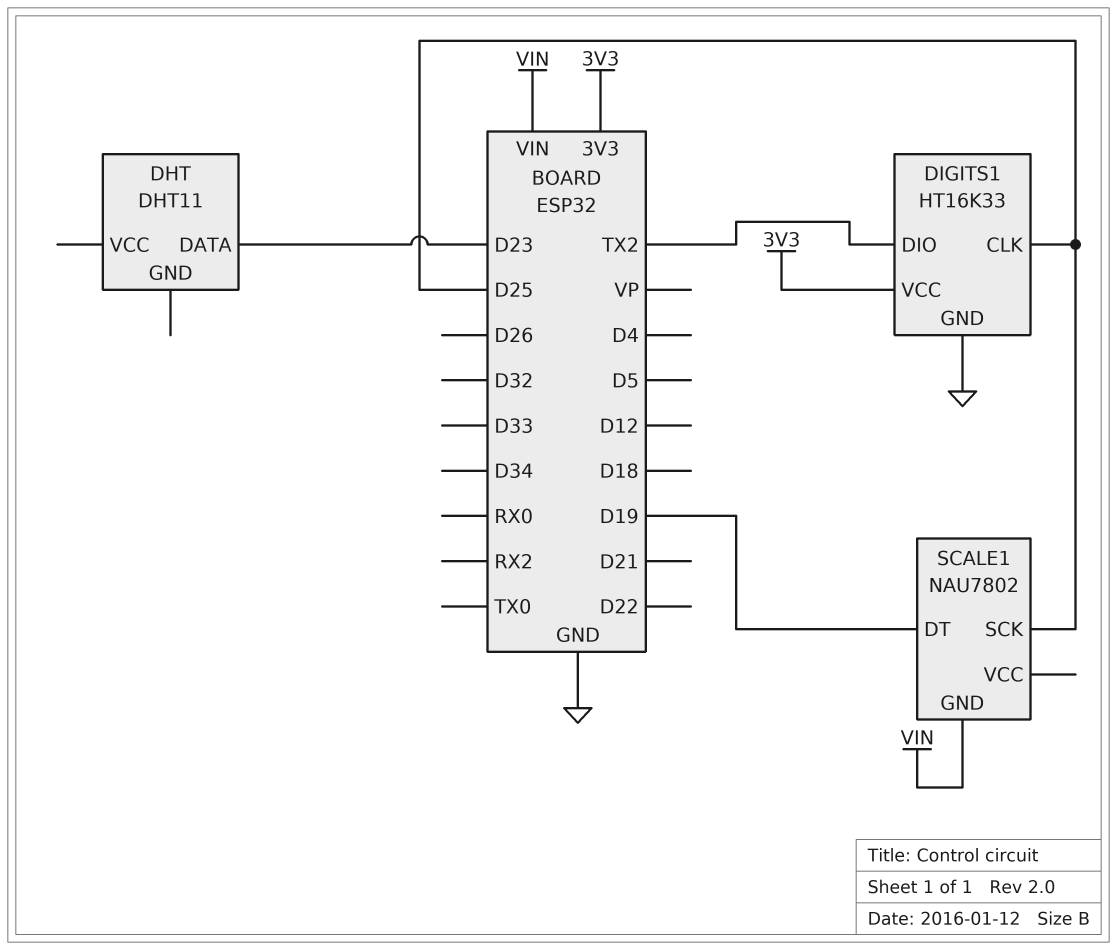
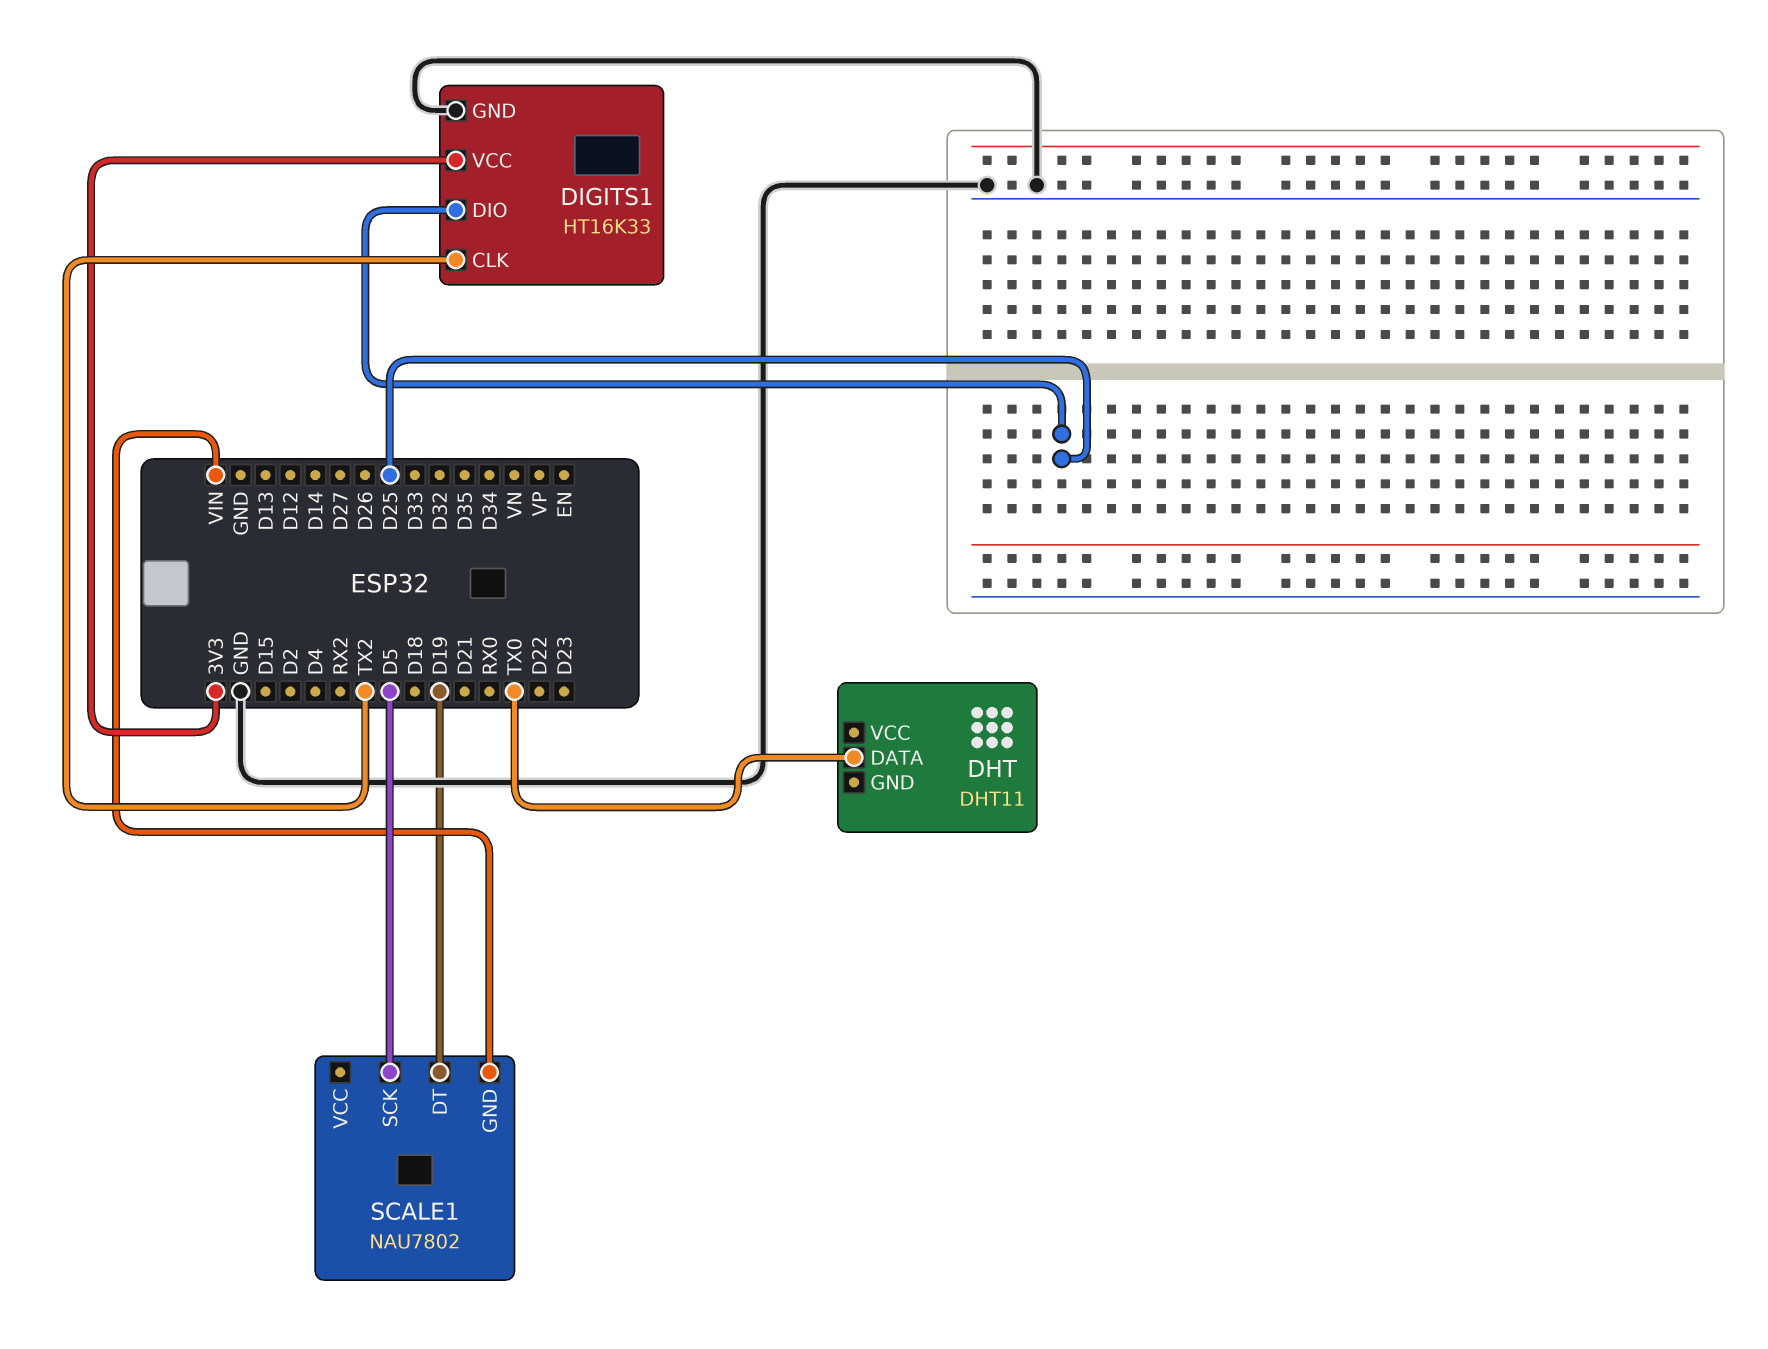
DHT pin DATA: D23 -> TX0
DIGITS1 pin CLK: D25 -> TX2
DIGITS1 pin DIO: TX2 -> D25
SCALE1 pin SCK: D25 -> D5

